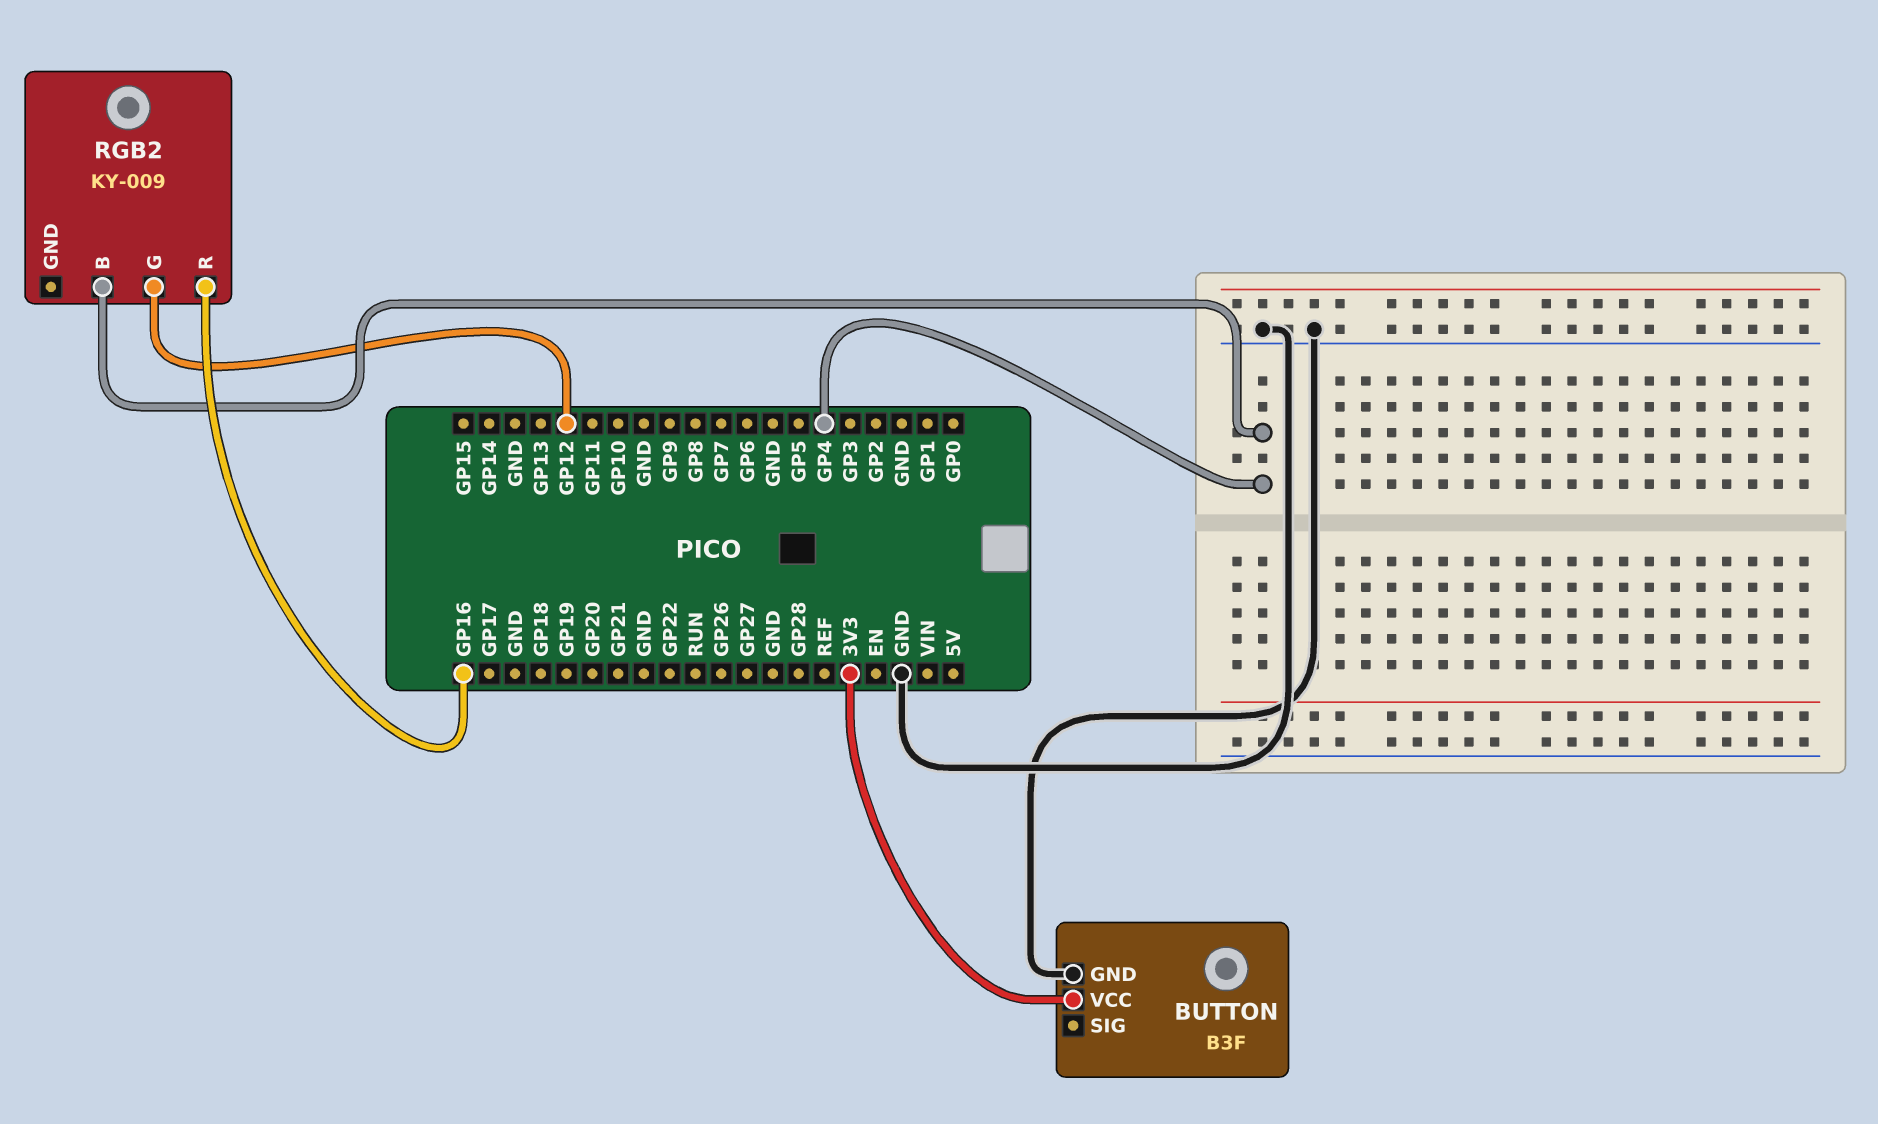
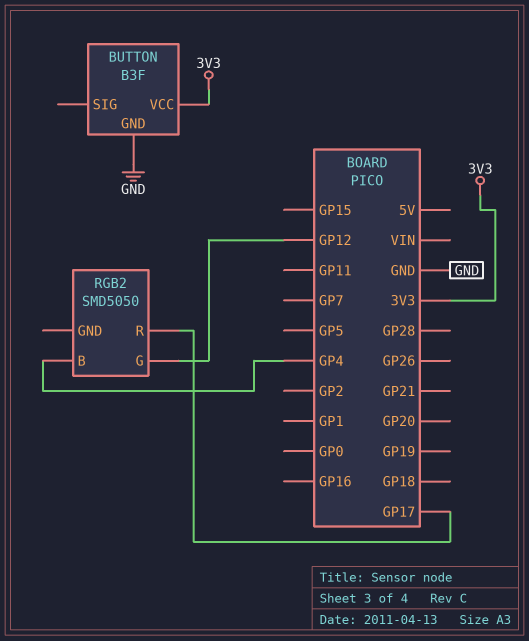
RGB2: KY-009 -> SMD5050
RGB2 pin R: GP16 -> GP17

